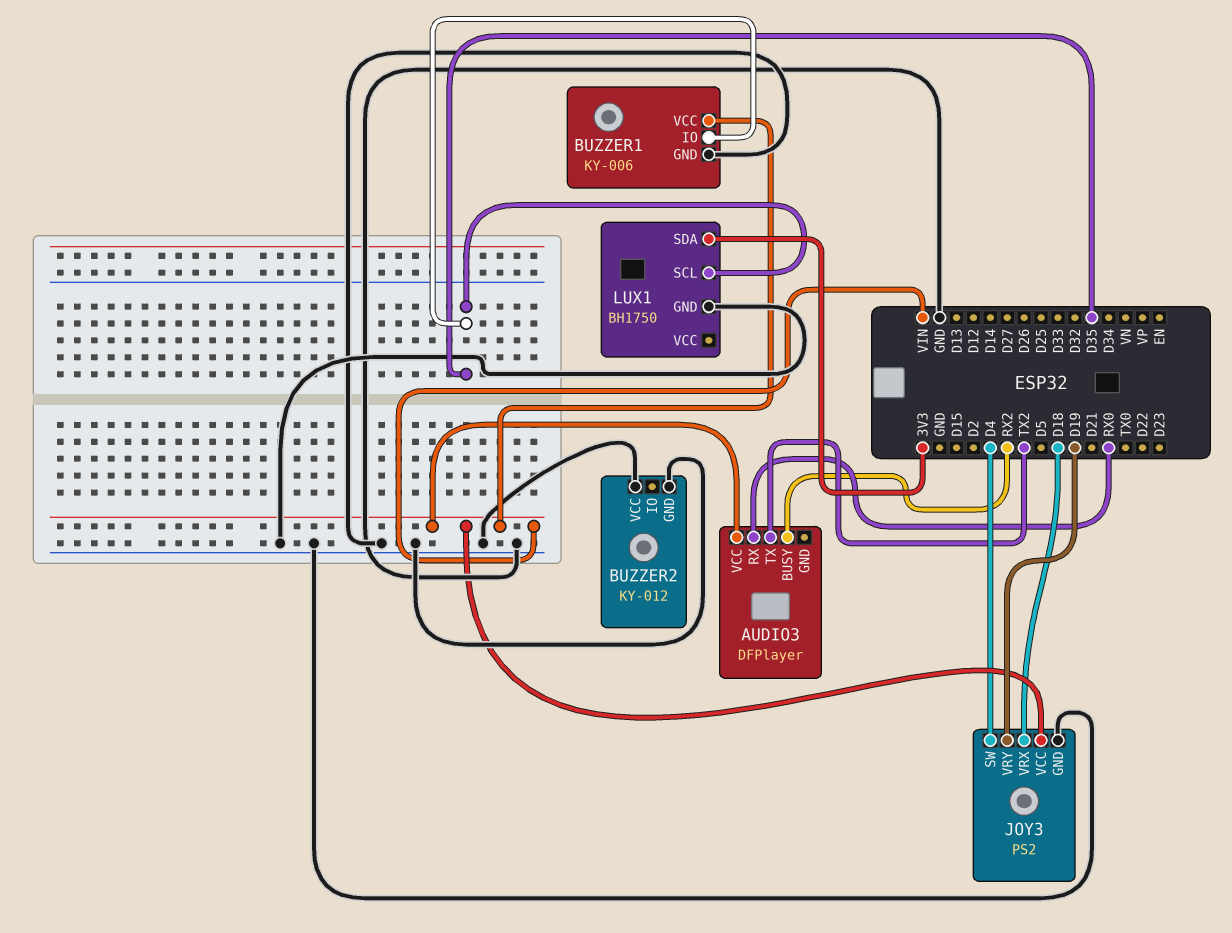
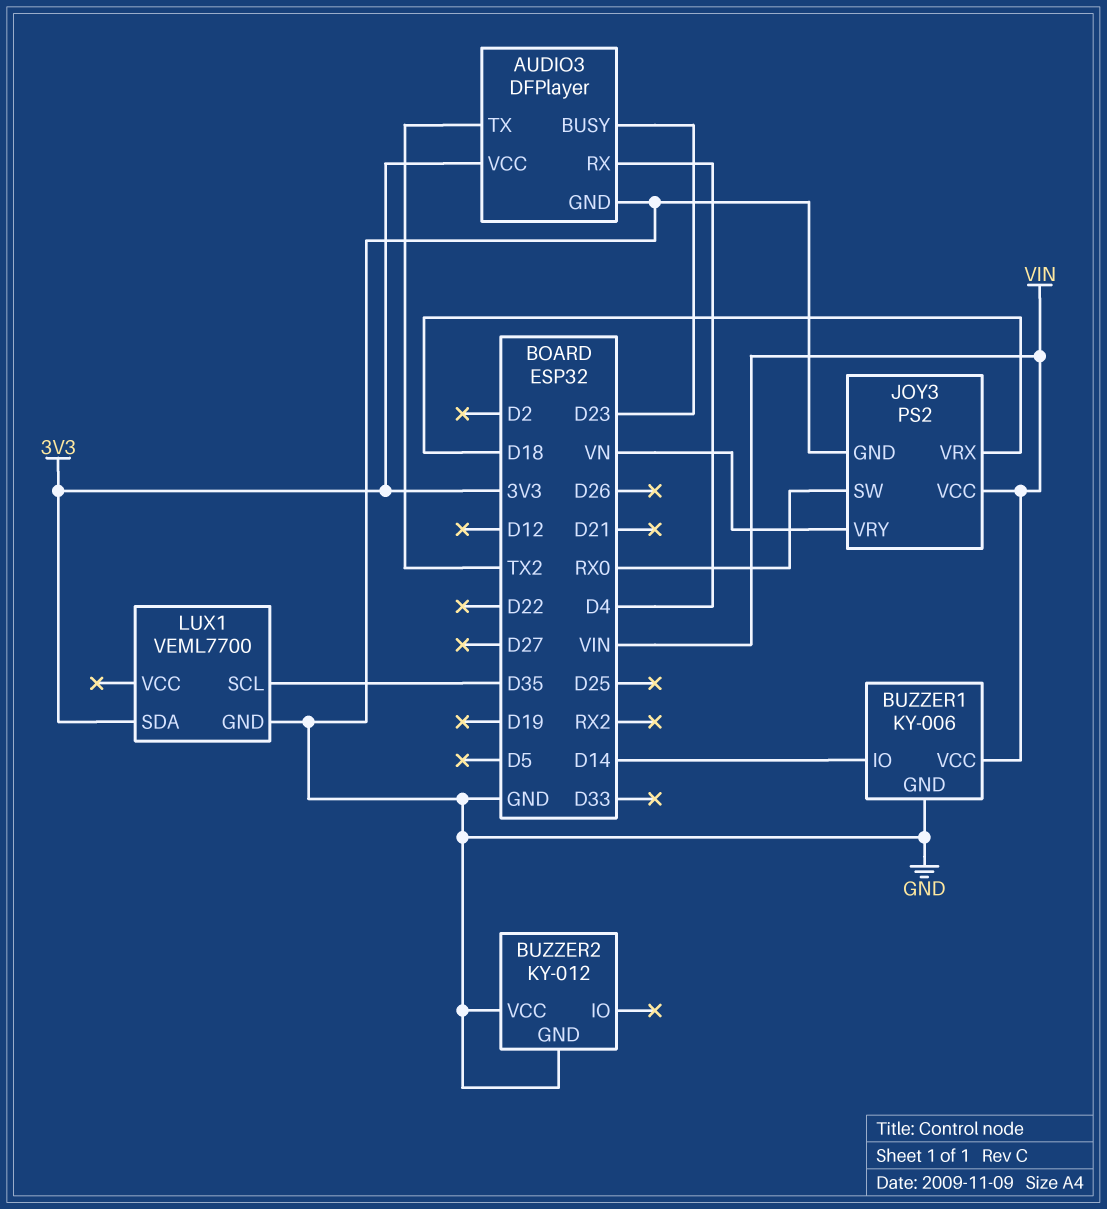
AUDIO3 pin BUSY: RX2 -> D23
AUDIO3 pin GND: none -> GND
AUDIO3 pin RX: RX0 -> D4
AUDIO3 pin VCC: VIN -> 3V3
BUZZER1 pin IO: D35 -> D14
JOY3 pin SW: D4 -> RX0
JOY3 pin VRY: D19 -> VN
LUX1: BH1750 -> VEML7700

